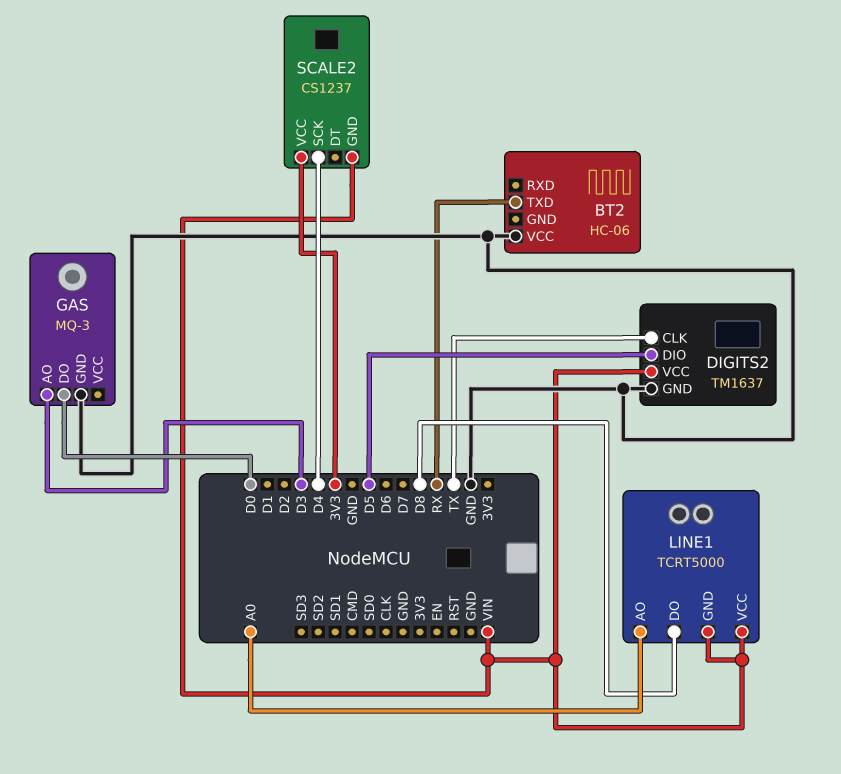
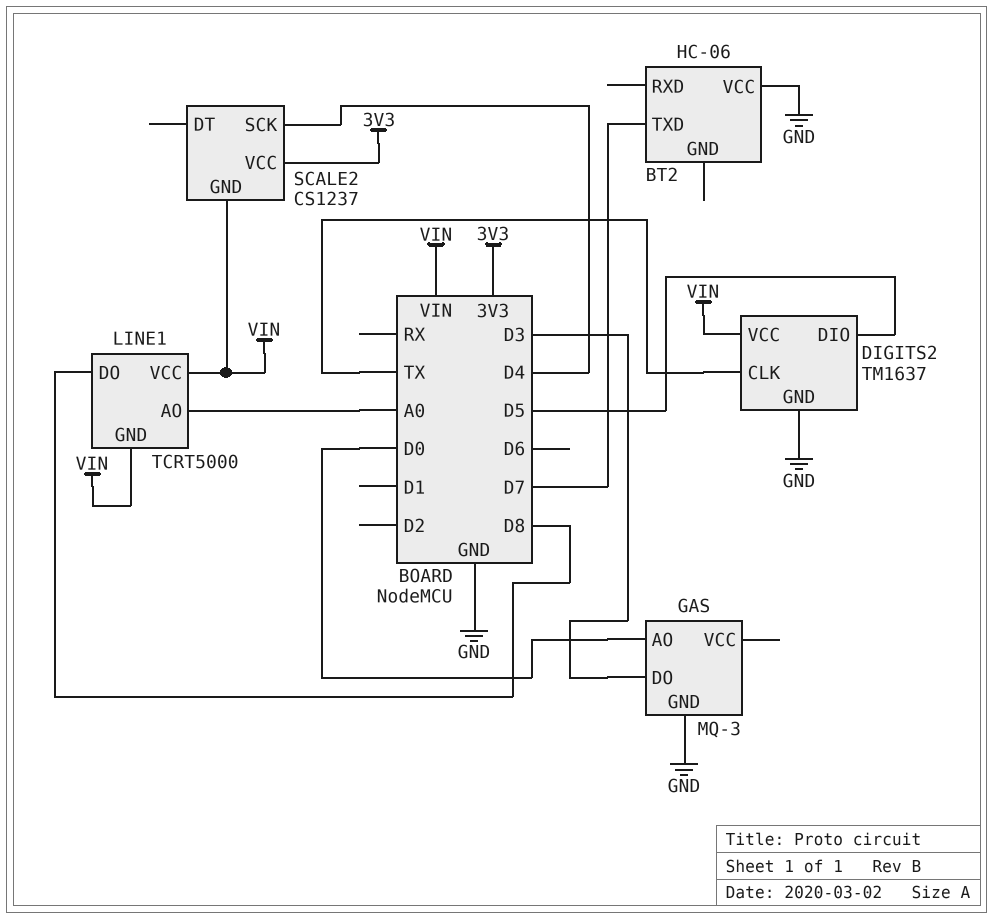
BT2 pin TXD: RX -> D7
GAS pin AO: D3 -> D0
GAS pin DO: D0 -> D3

